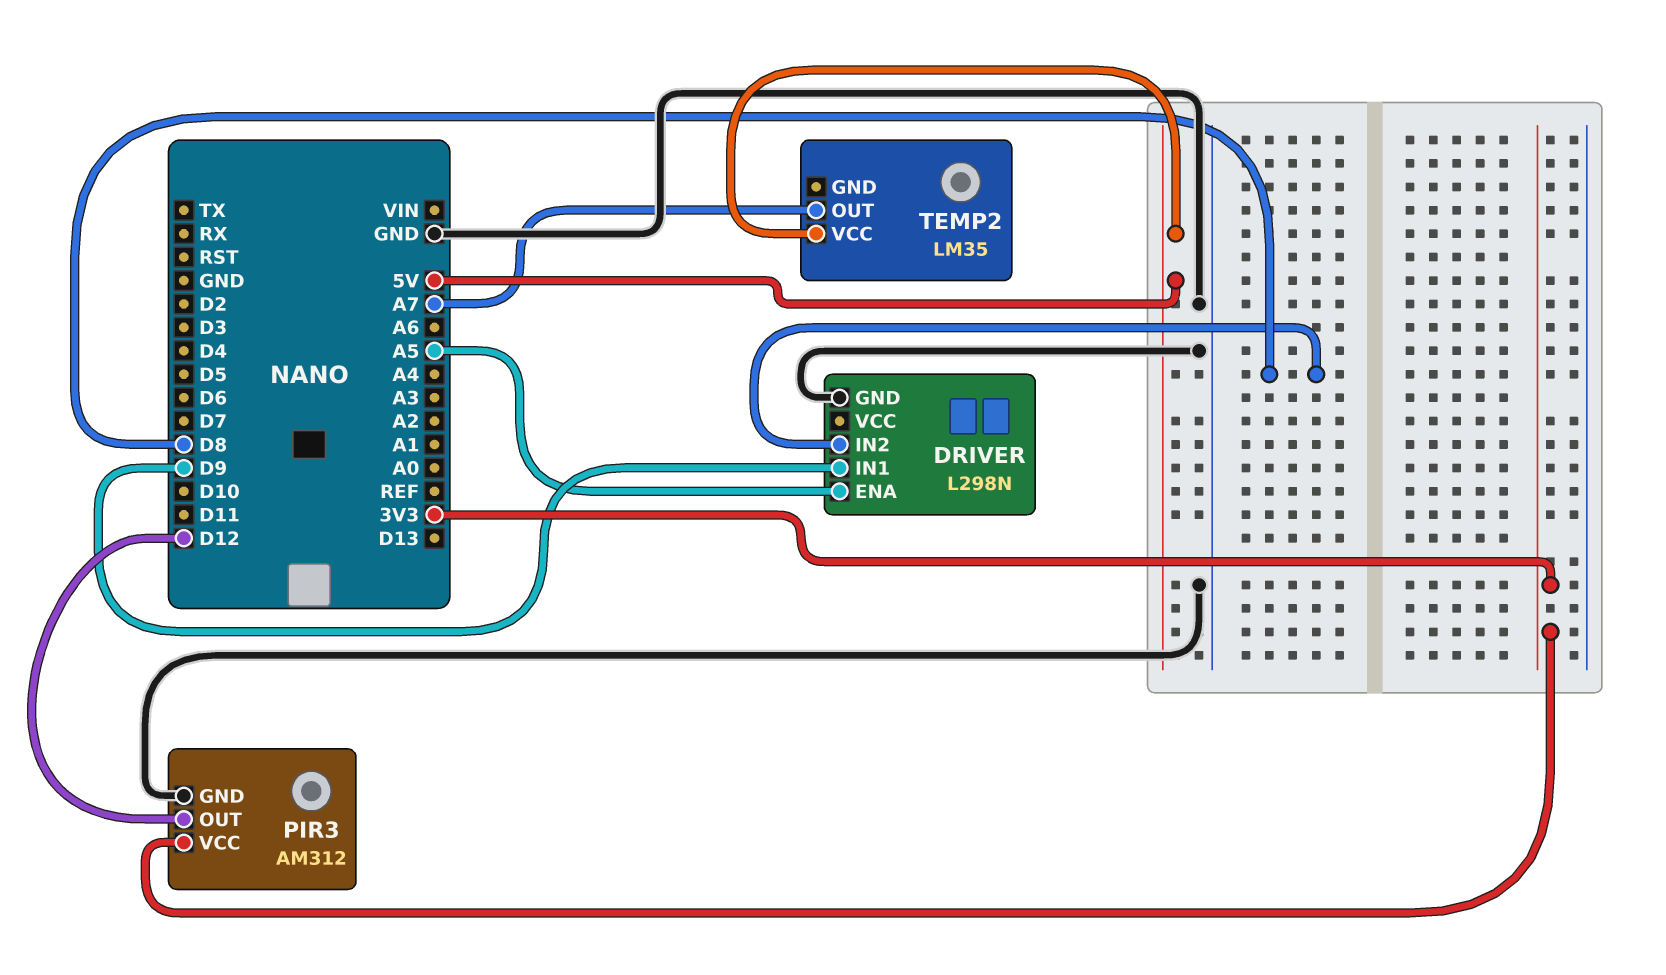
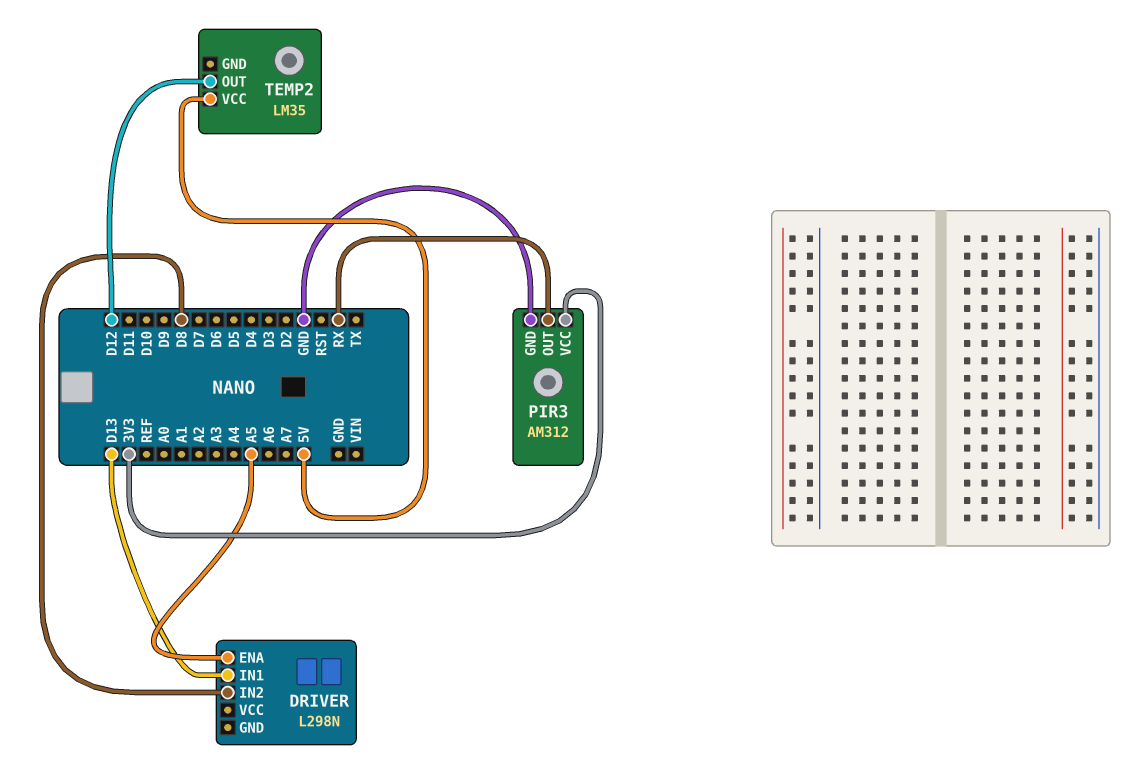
DRIVER pin GND: GND -> none
DRIVER pin IN1: D9 -> D13
PIR3 pin OUT: D12 -> RX
TEMP2 pin OUT: A7 -> D12

